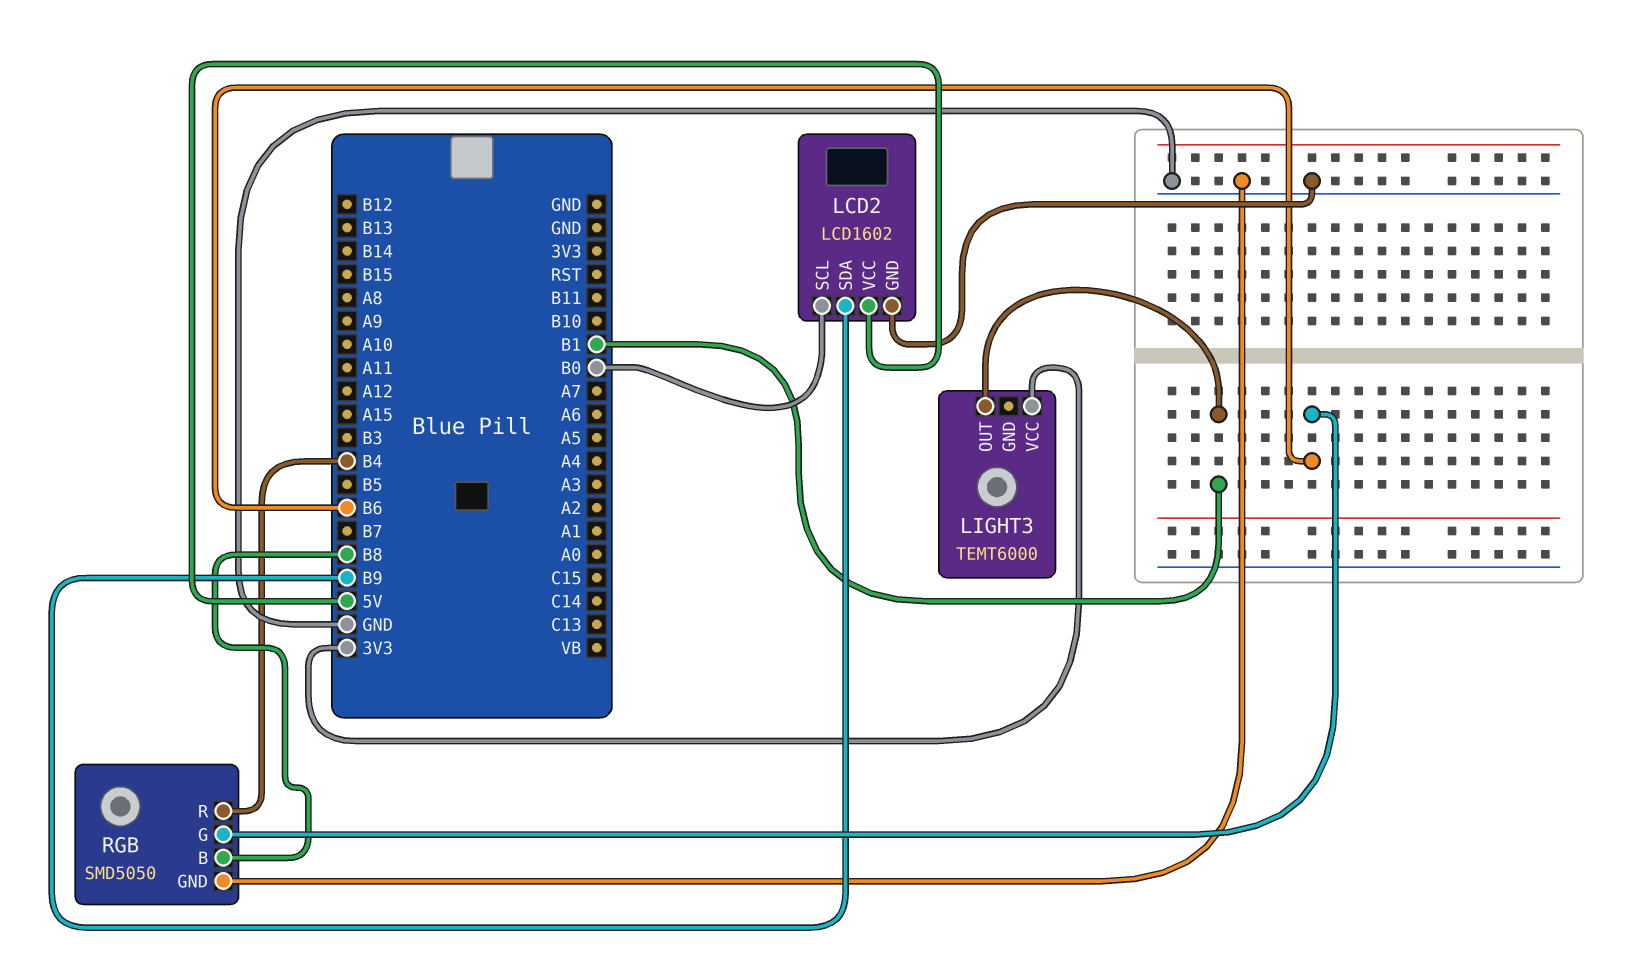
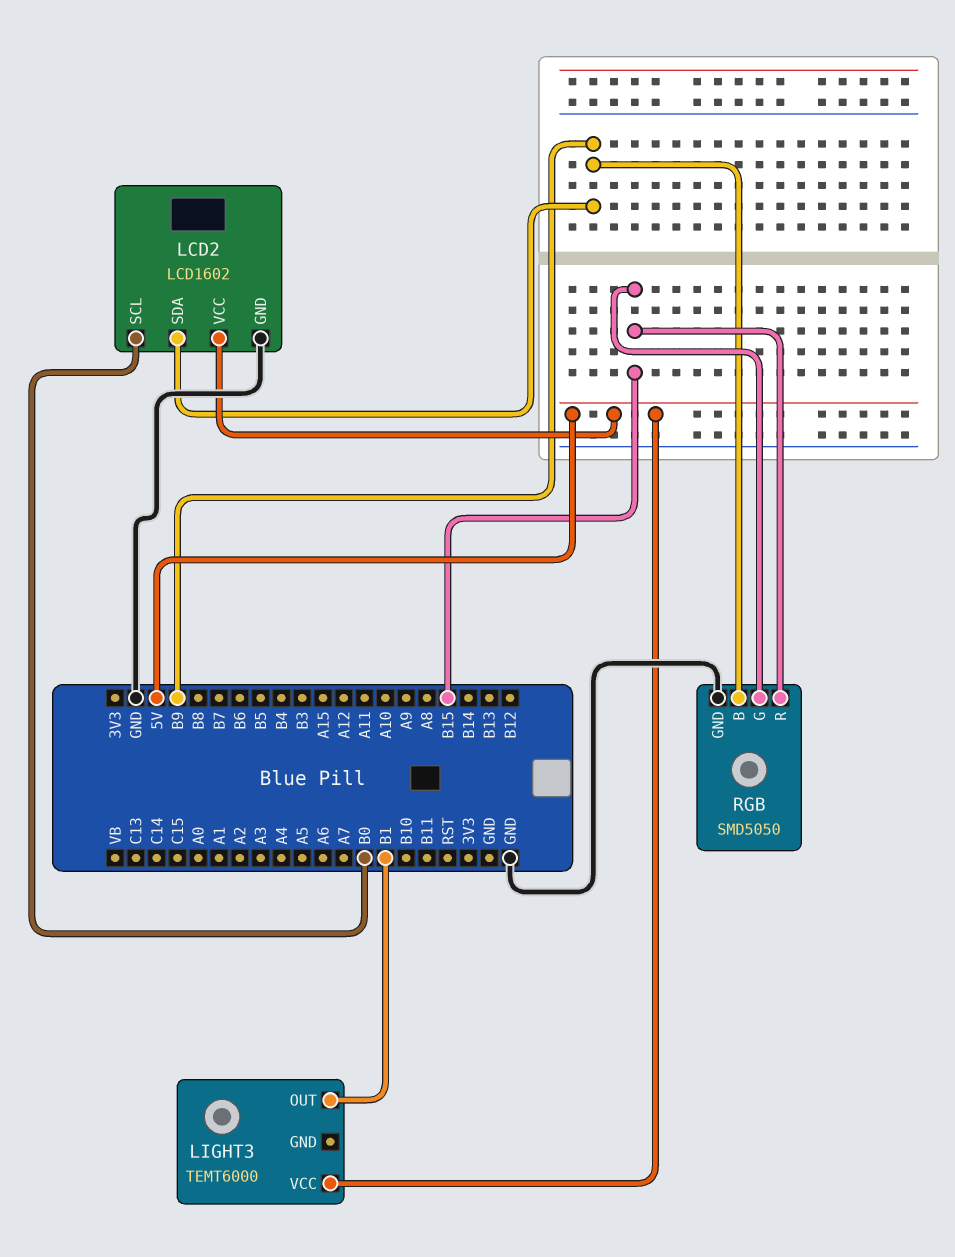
LIGHT3 pin VCC: 3V3 -> 5V
RGB pin B: B8 -> B9
RGB pin G: B6 -> B15
RGB pin R: B4 -> B15

